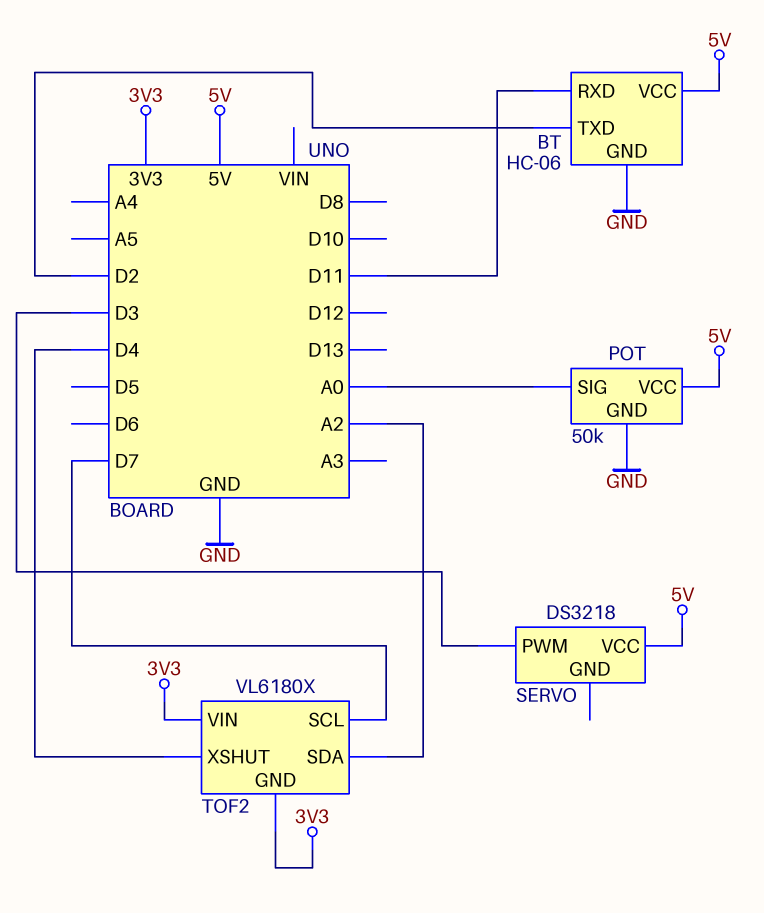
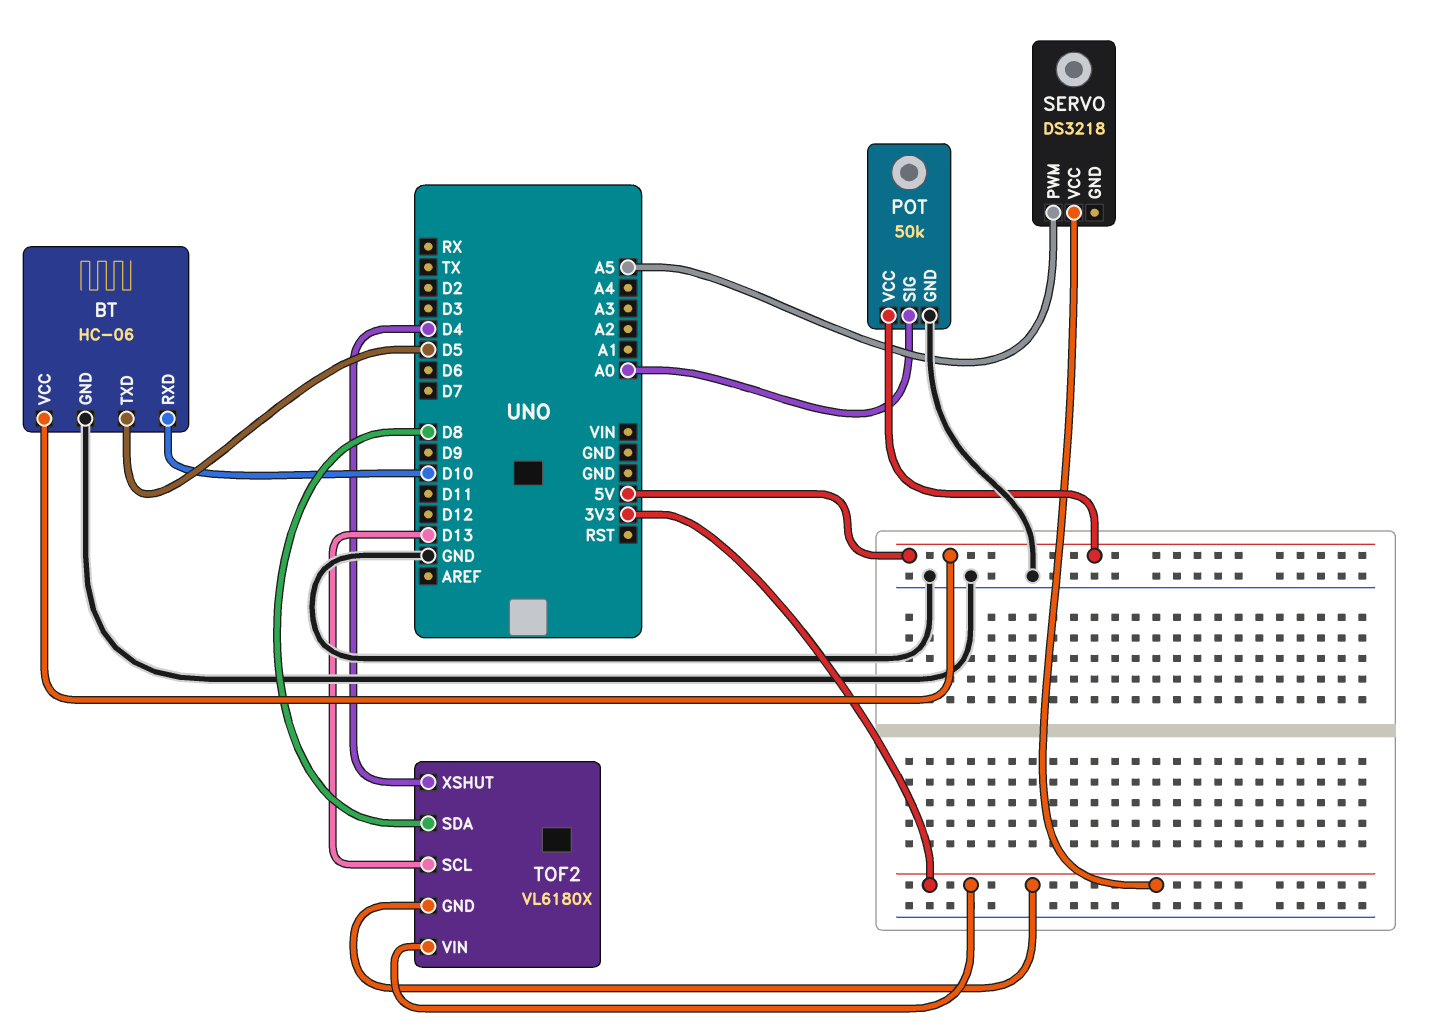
BT pin RXD: D11 -> D10
BT pin TXD: D2 -> D5
SERVO pin PWM: D3 -> A5
SERVO pin VCC: 5V -> 3V3
TOF2 pin SCL: D7 -> D13
TOF2 pin SDA: A2 -> D8

